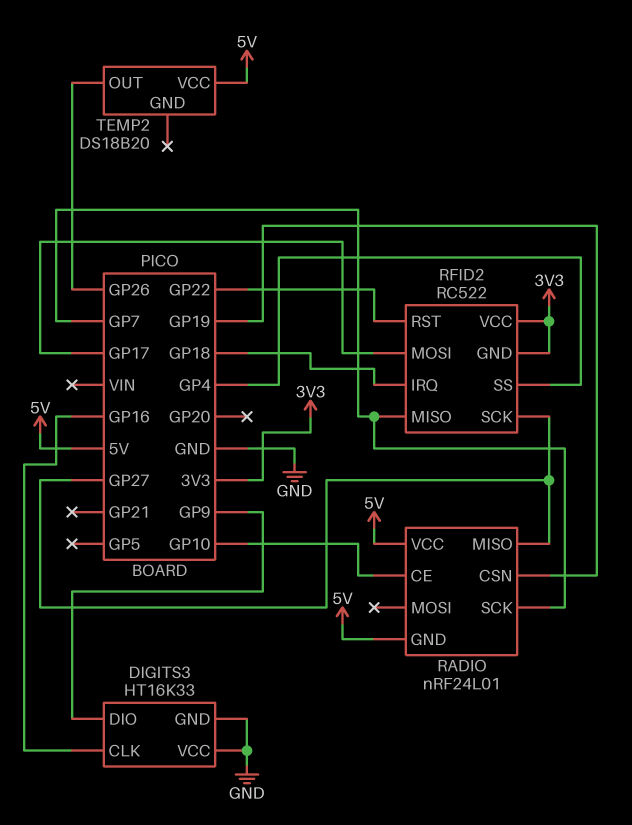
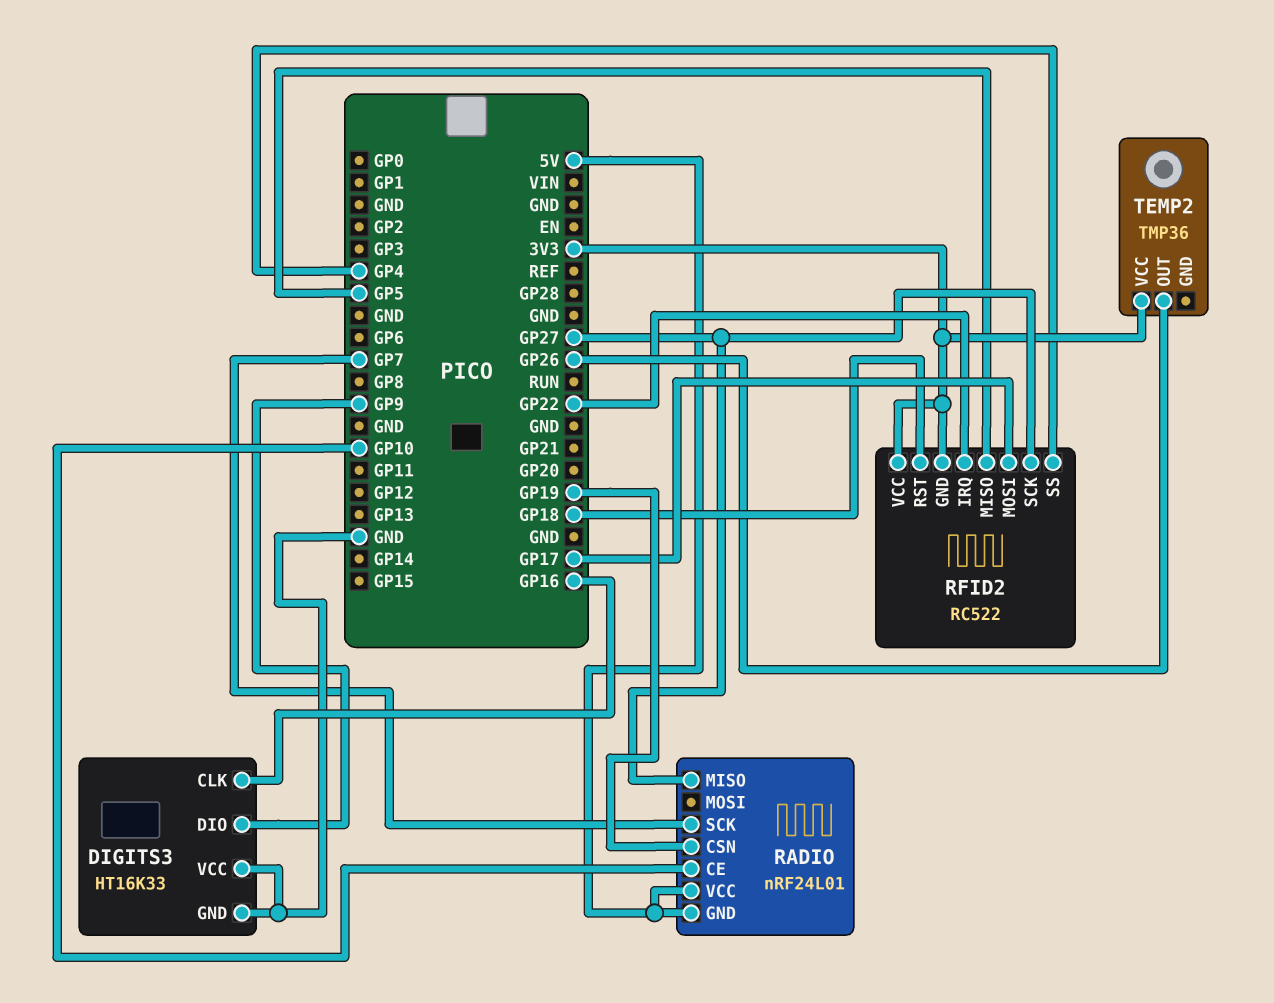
RFID2 pin IRQ: GP18 -> GP22
RFID2 pin MISO: GP7 -> GP5
RFID2 pin RST: GP22 -> GP18
TEMP2: DS18B20 -> TMP36
TEMP2 pin VCC: 5V -> 3V3

